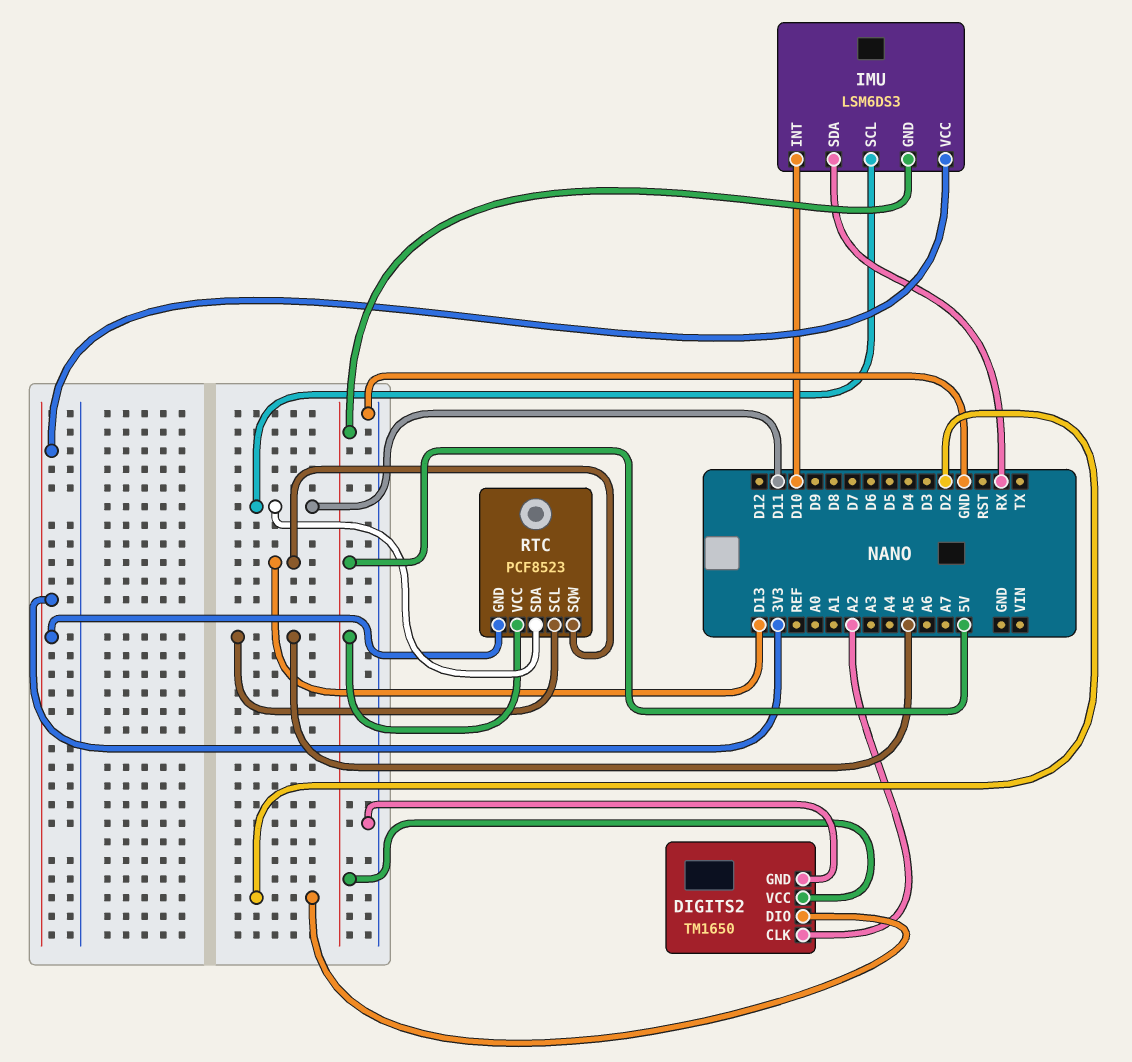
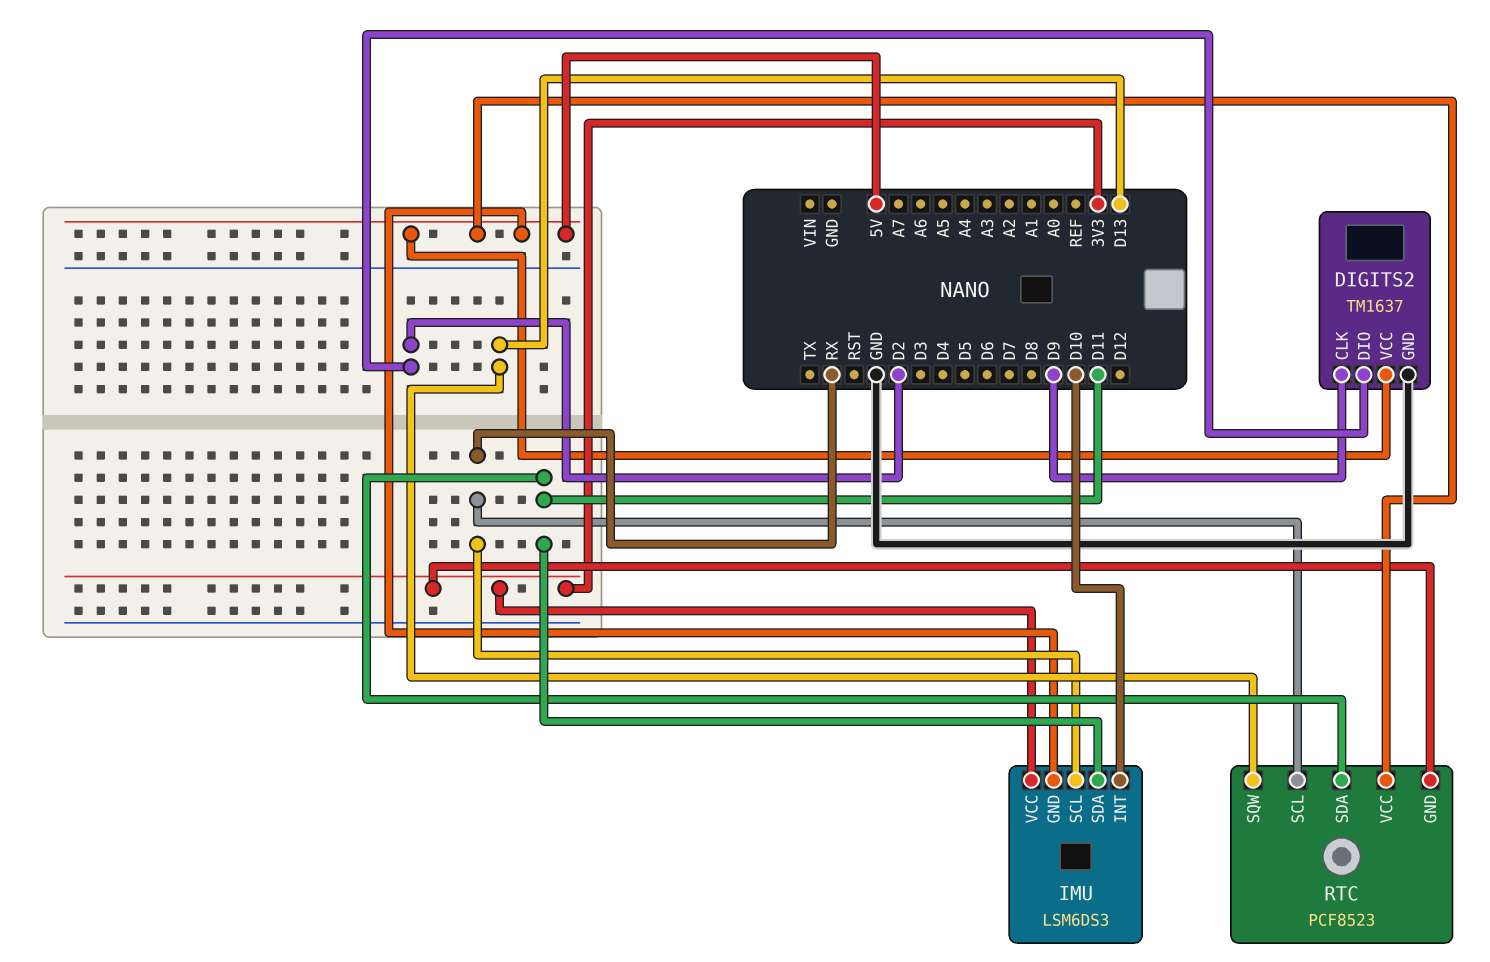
DIGITS2: TM1650 -> TM1637
DIGITS2 pin CLK: A2 -> D9
IMU pin SCL: D11 -> RX
IMU pin SDA: RX -> D11
RTC pin SCL: A5 -> RX

